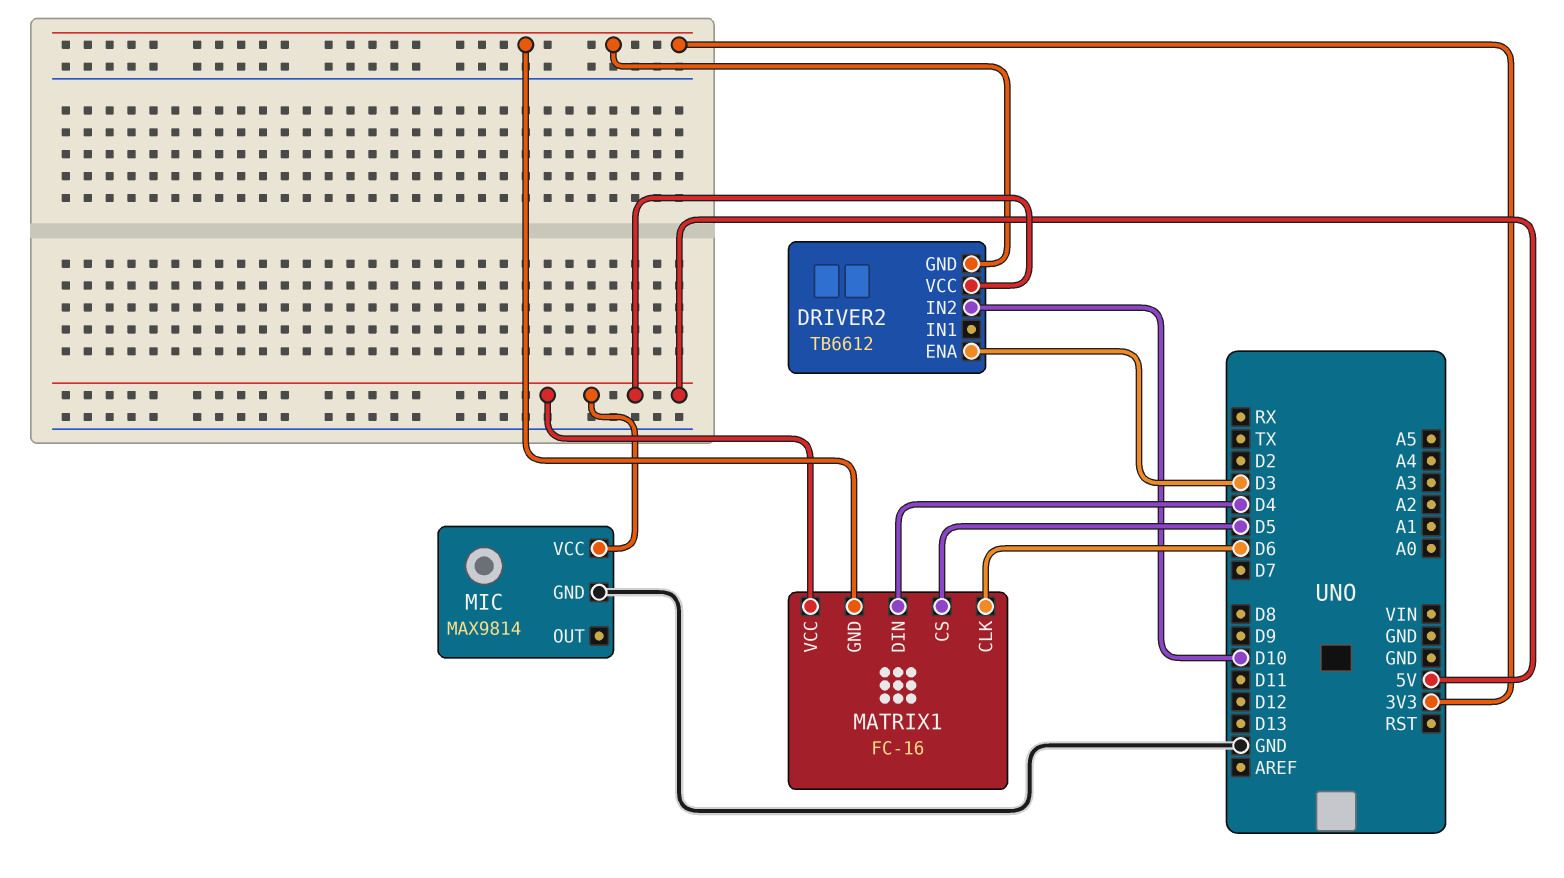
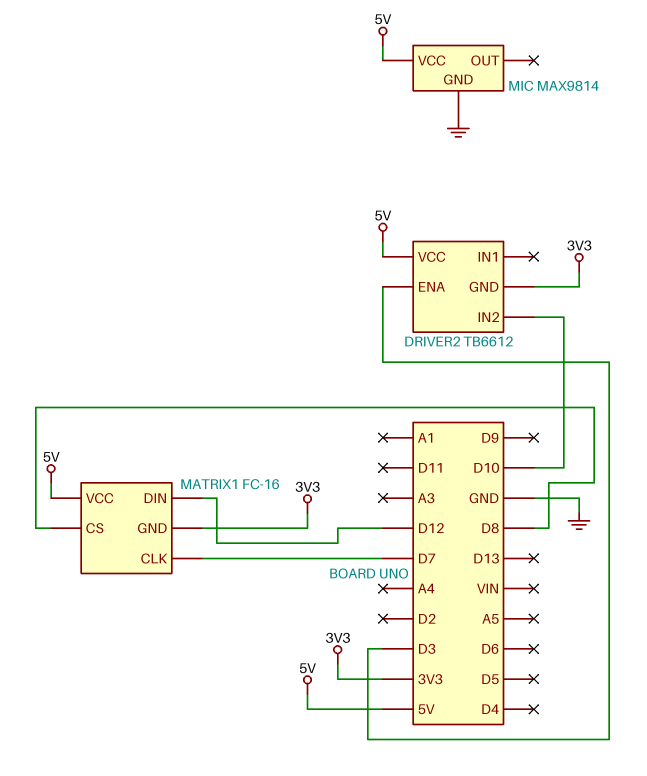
MATRIX1 pin CLK: D6 -> D7
MATRIX1 pin CS: D5 -> D8
MATRIX1 pin DIN: D4 -> D12

